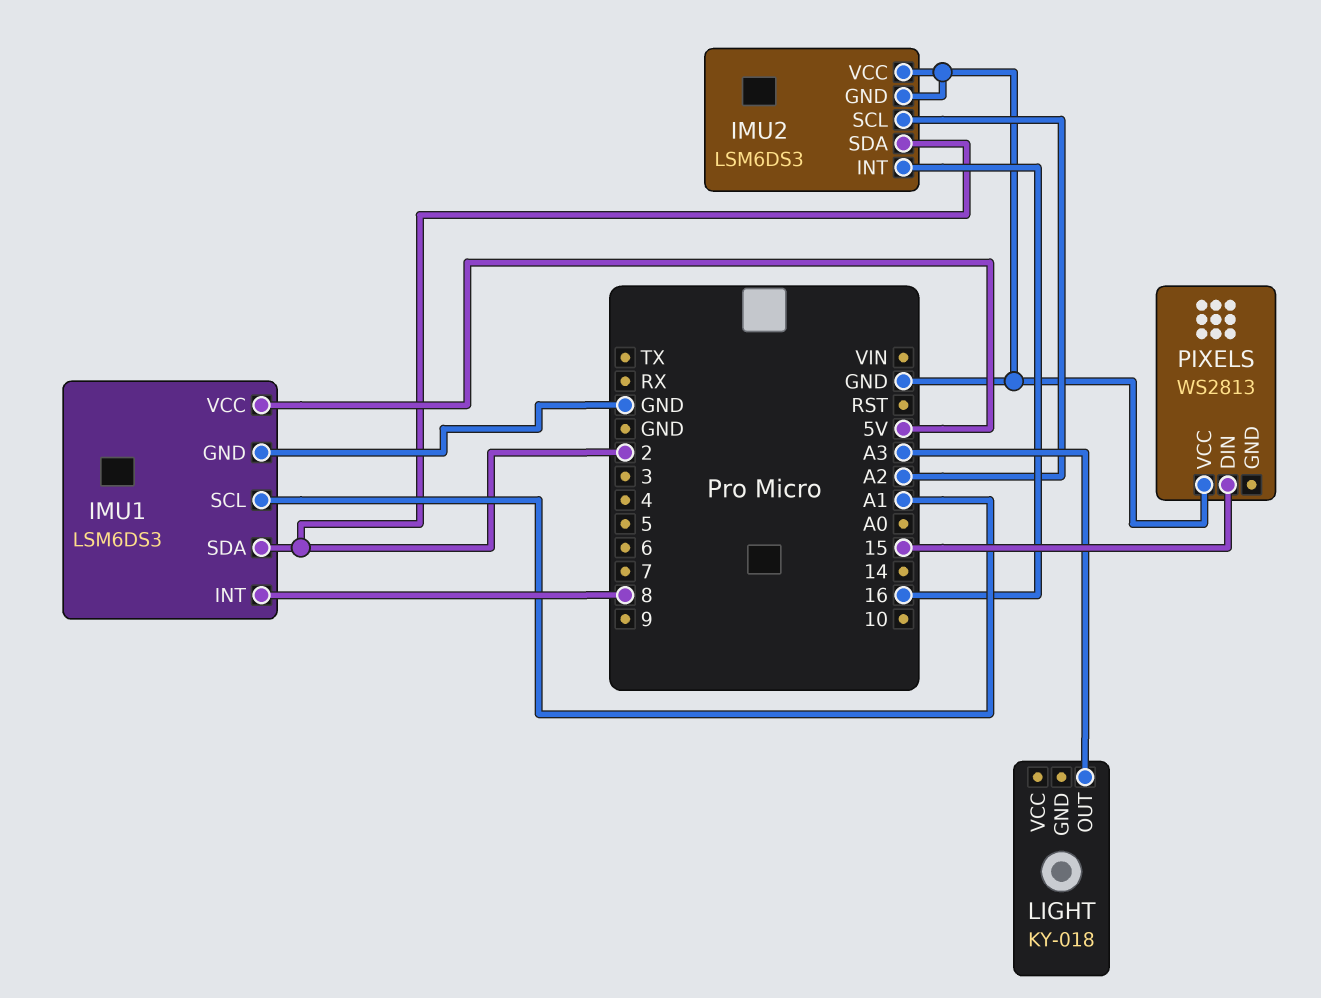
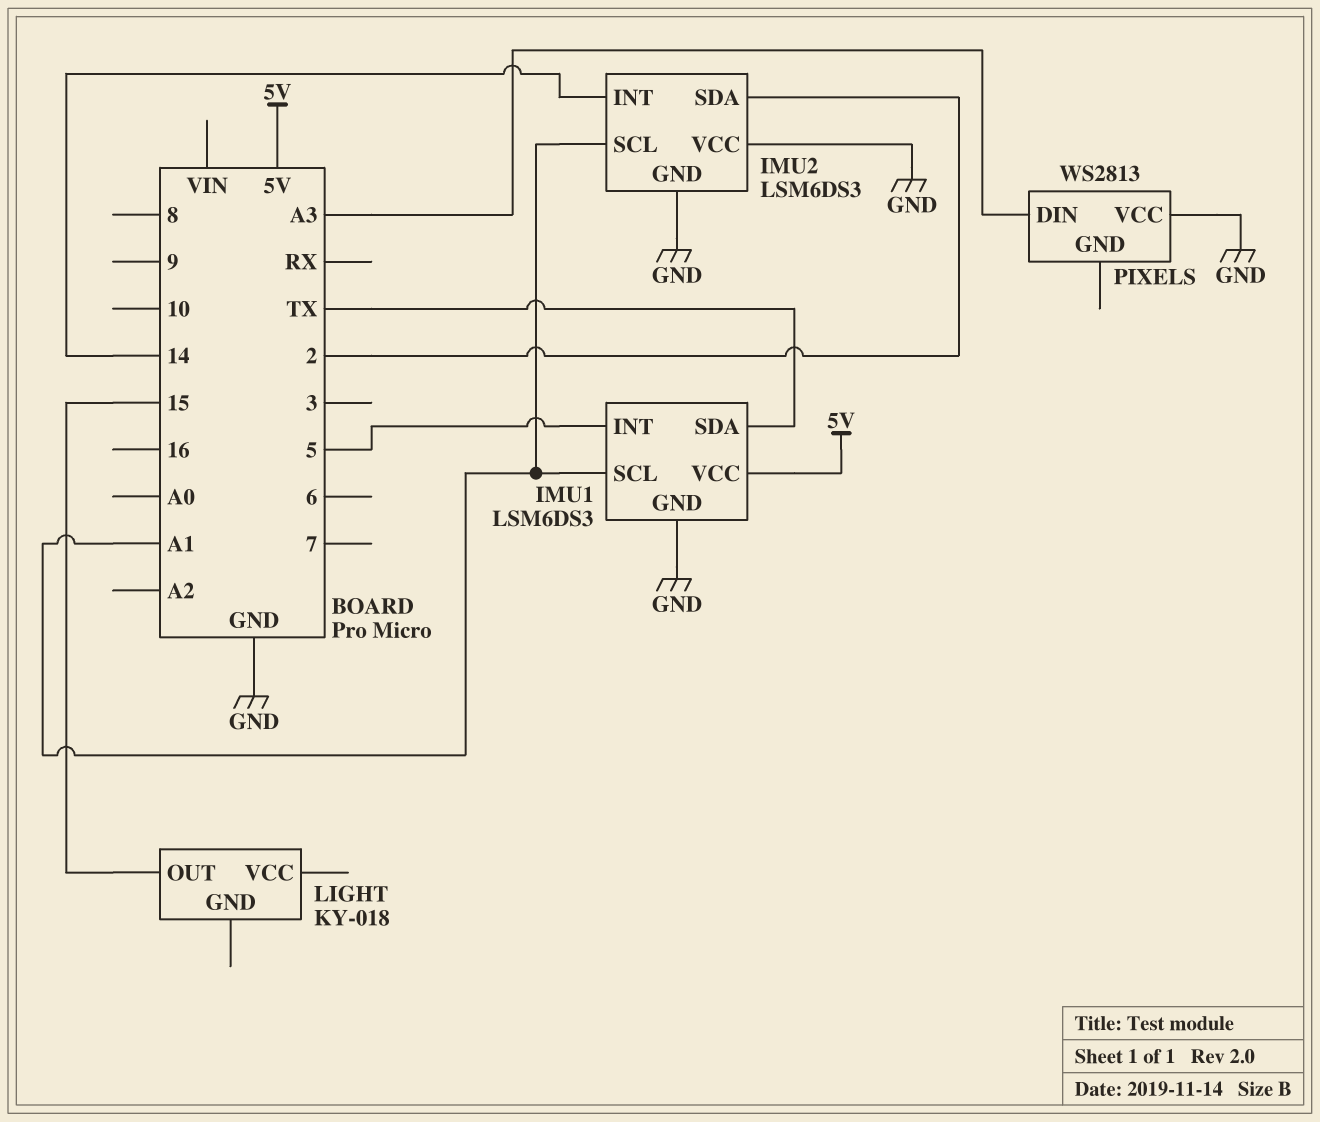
IMU1 pin INT: 8 -> 5
IMU1 pin SDA: 2 -> TX
IMU2 pin INT: 16 -> 14
IMU2 pin SCL: A2 -> A1
LIGHT pin OUT: A3 -> 15
PIXELS pin DIN: 15 -> A3

